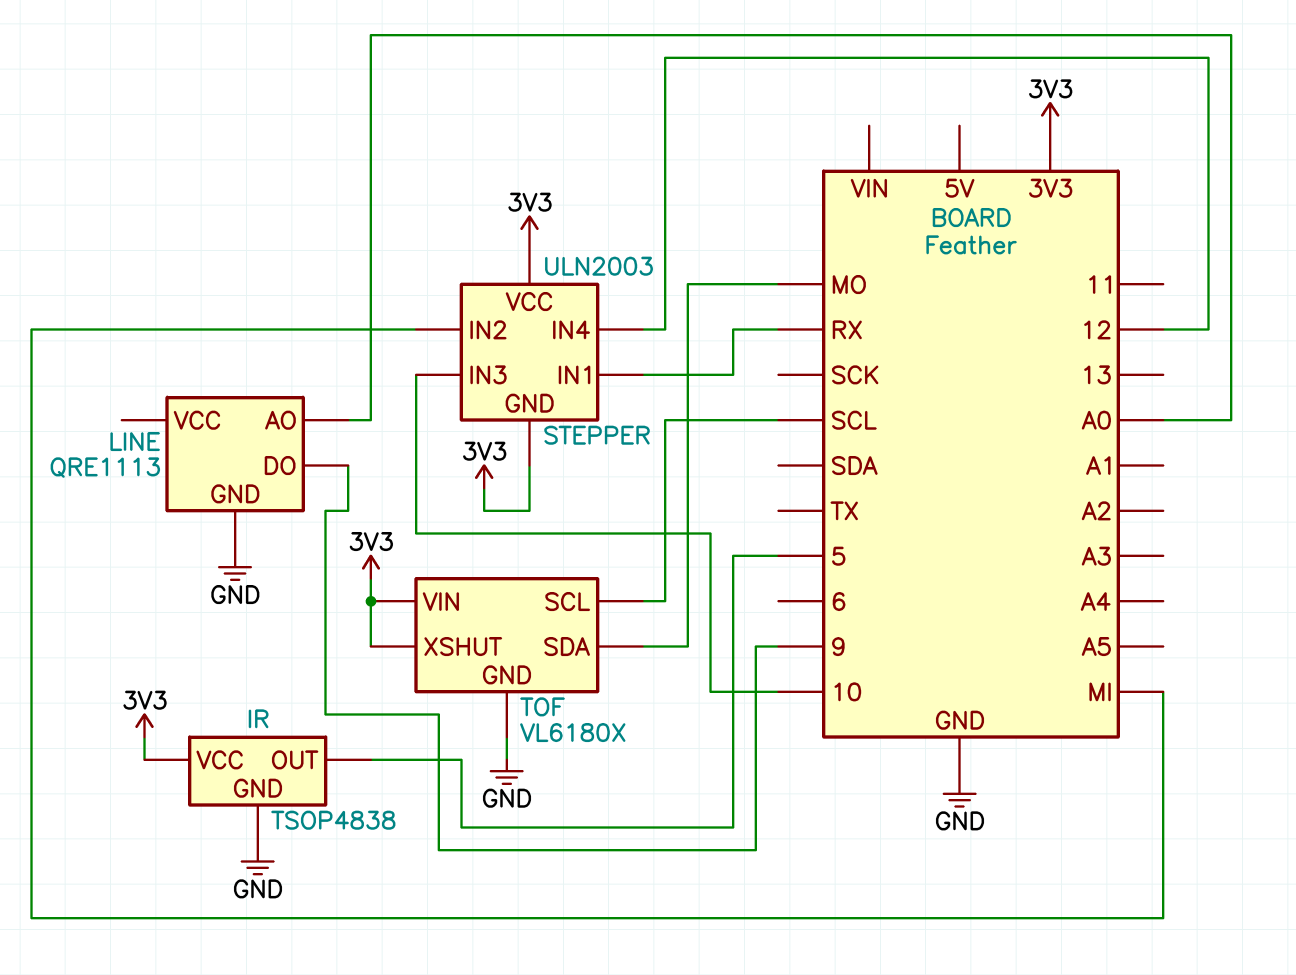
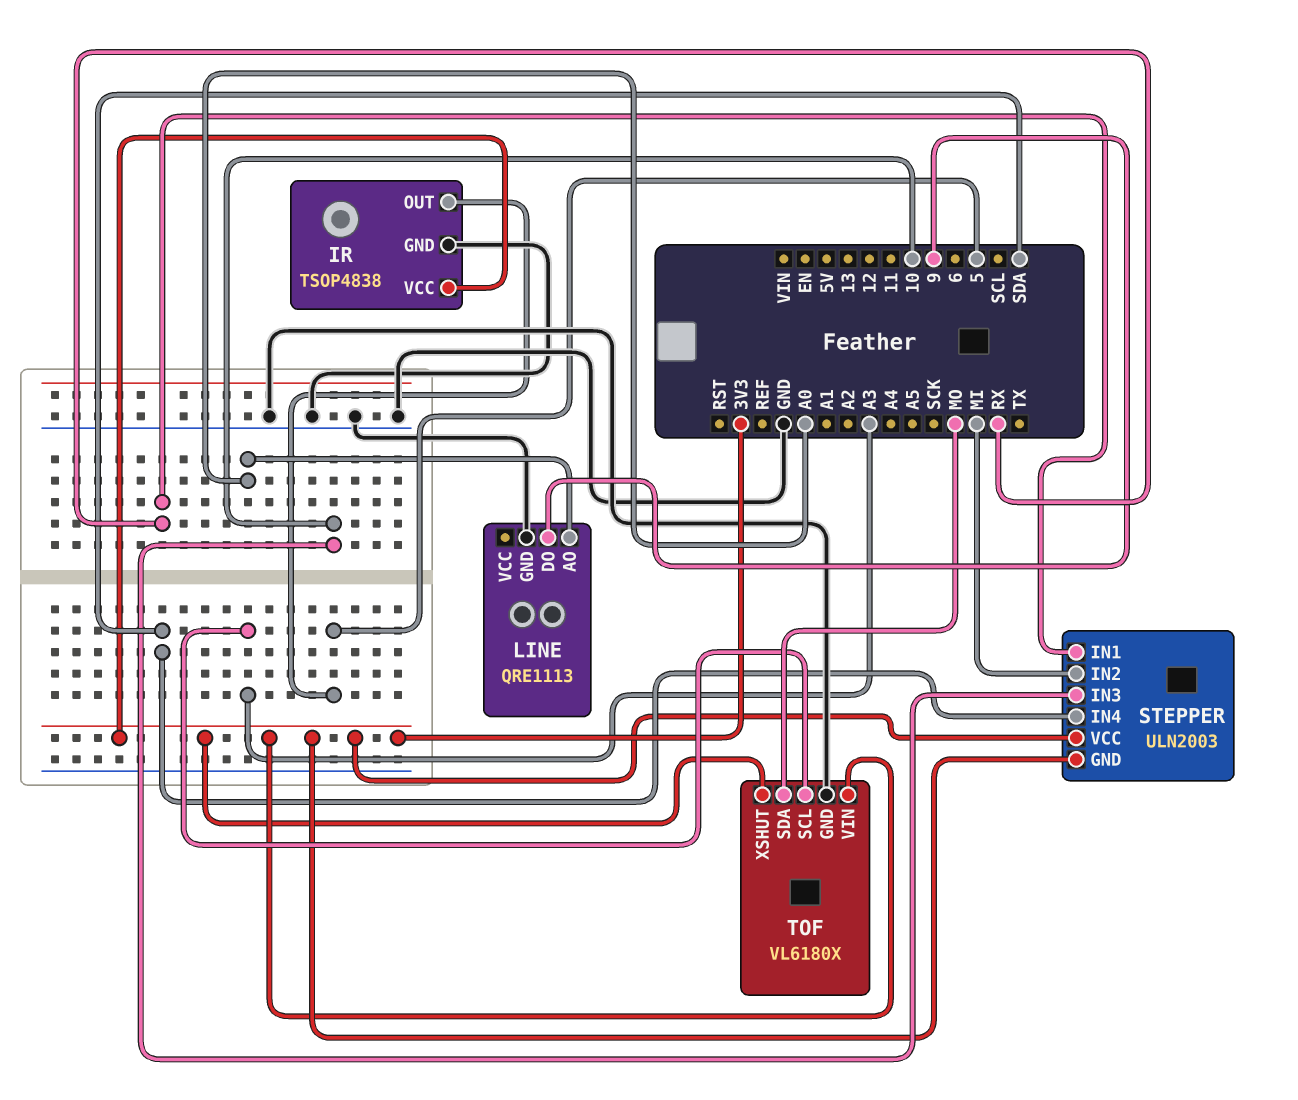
STEPPER pin IN4: 12 -> SDA
TOF pin SCL: SCL -> A3

